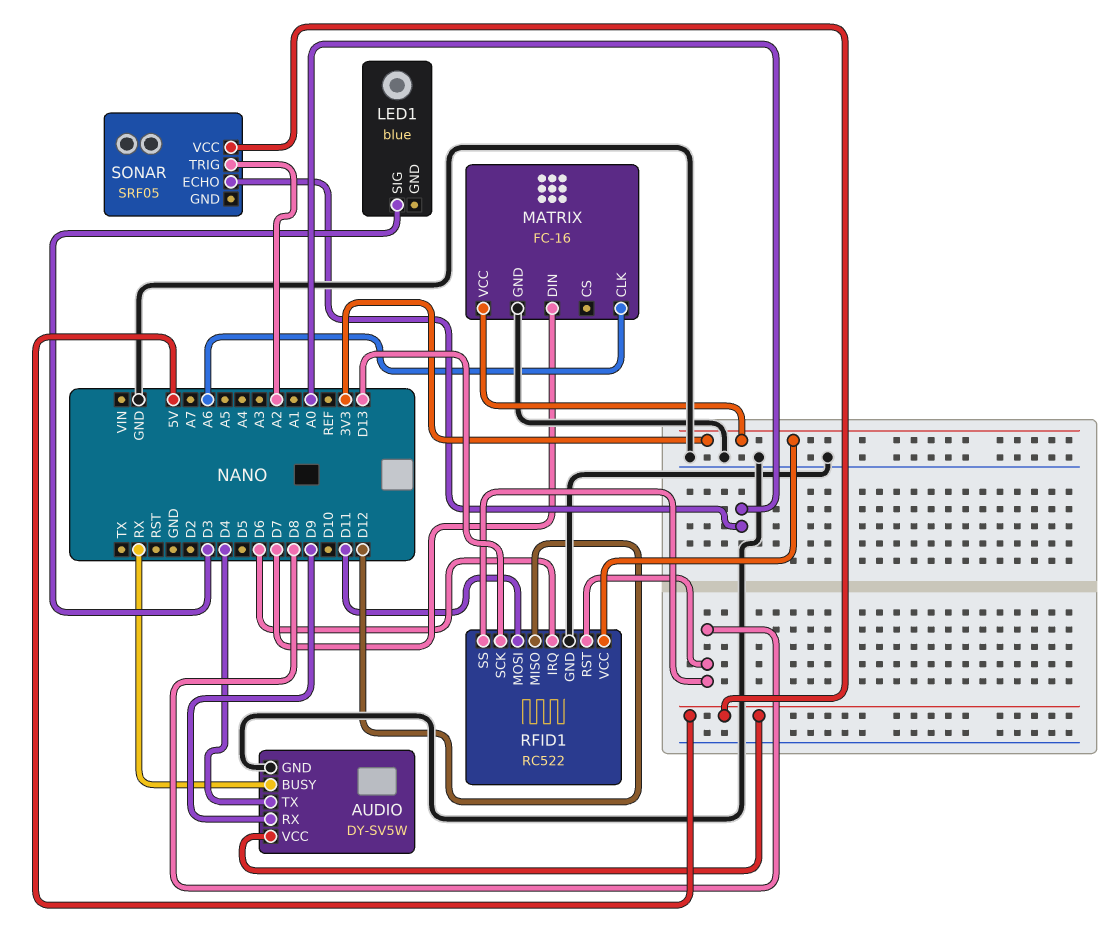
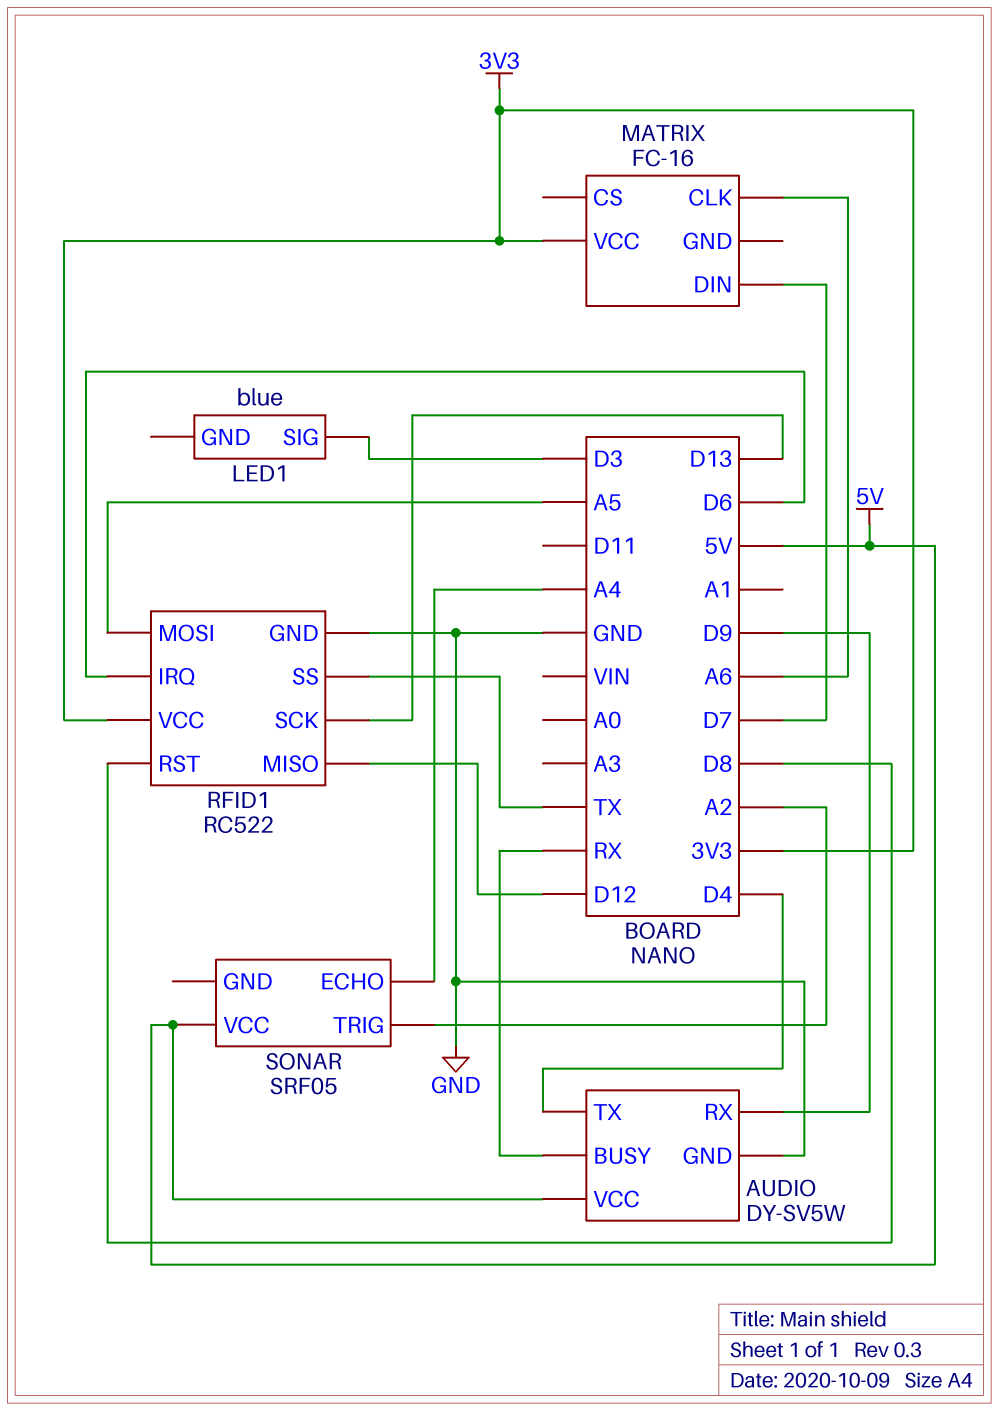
MATRIX pin GND: GND -> none
RFID1 pin MOSI: D11 -> A5
RFID1 pin SS: D8 -> TX
SONAR pin ECHO: A0 -> A4

